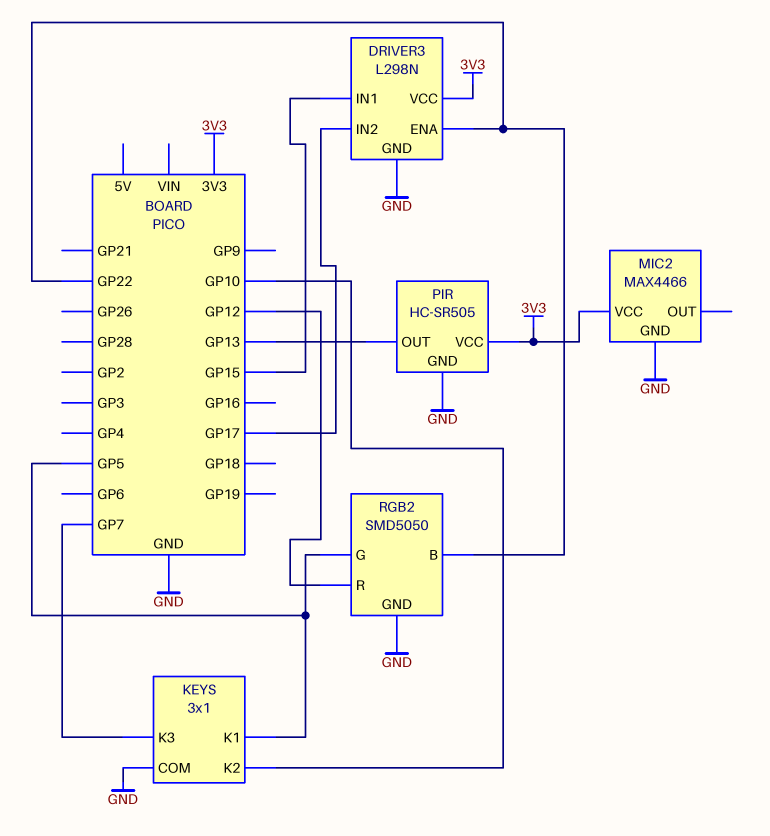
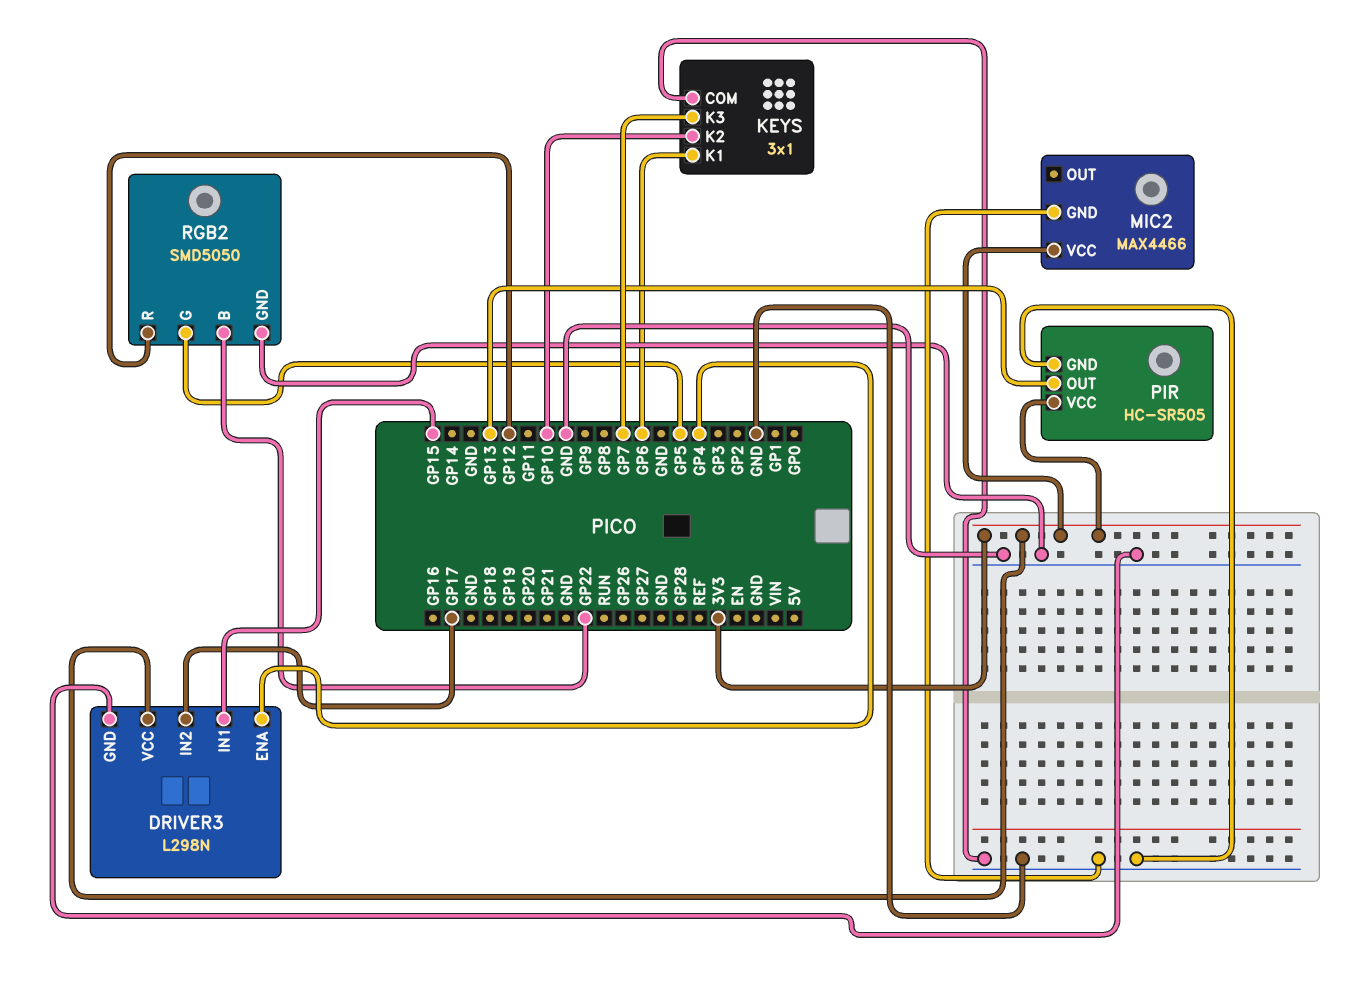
DRIVER3 pin ENA: GP22 -> GP4
KEYS pin K1: GP5 -> GP6

